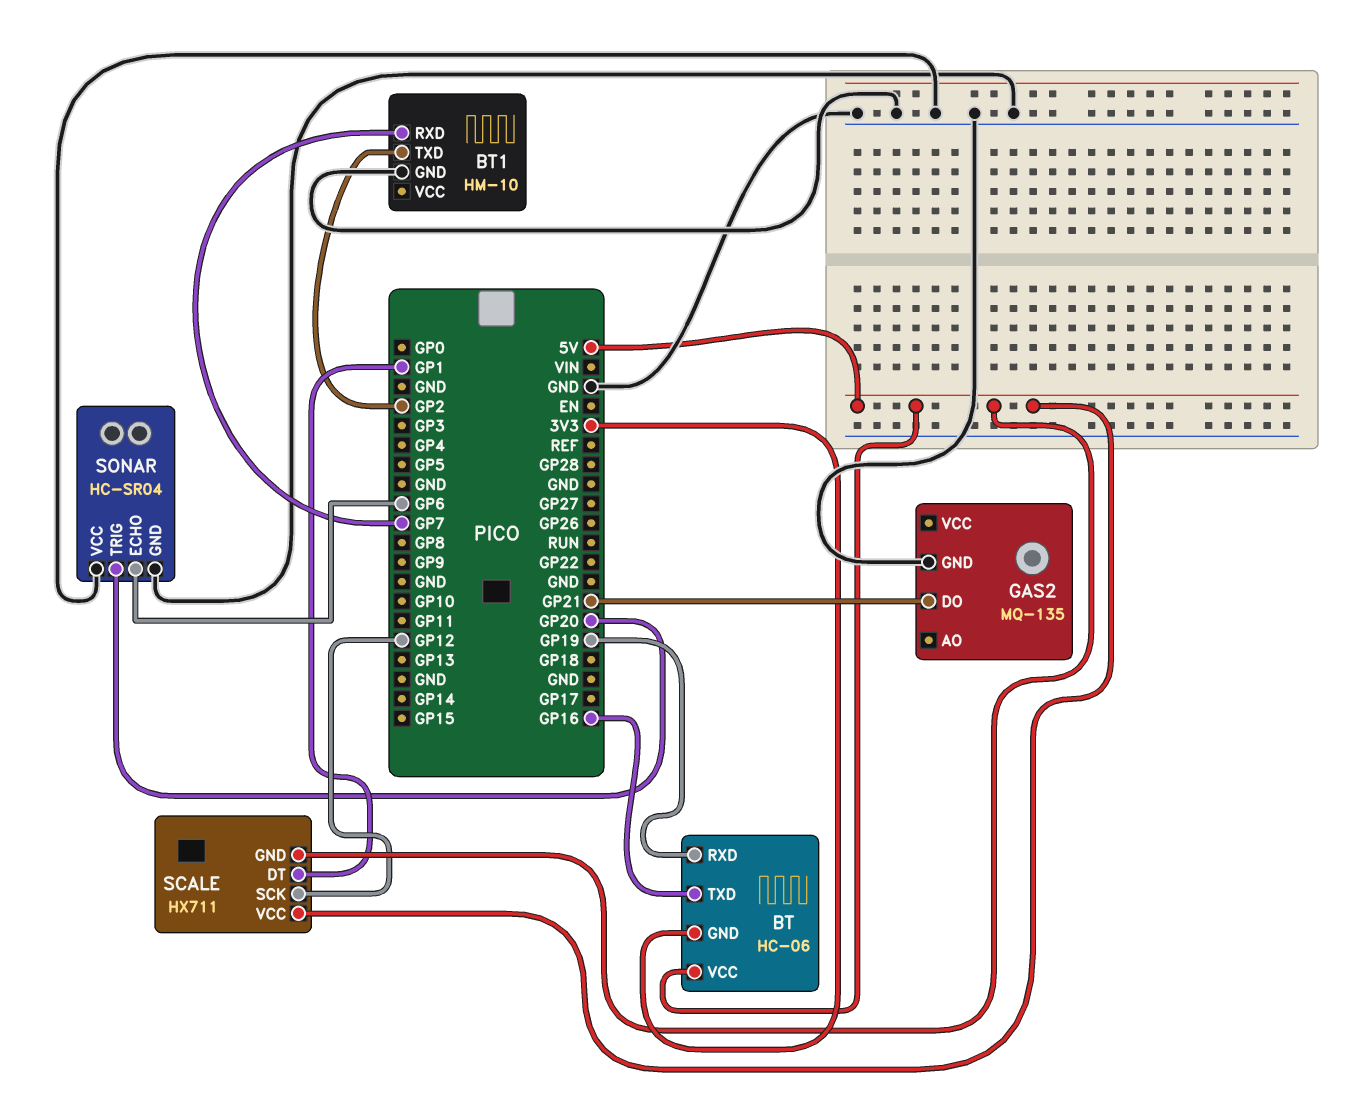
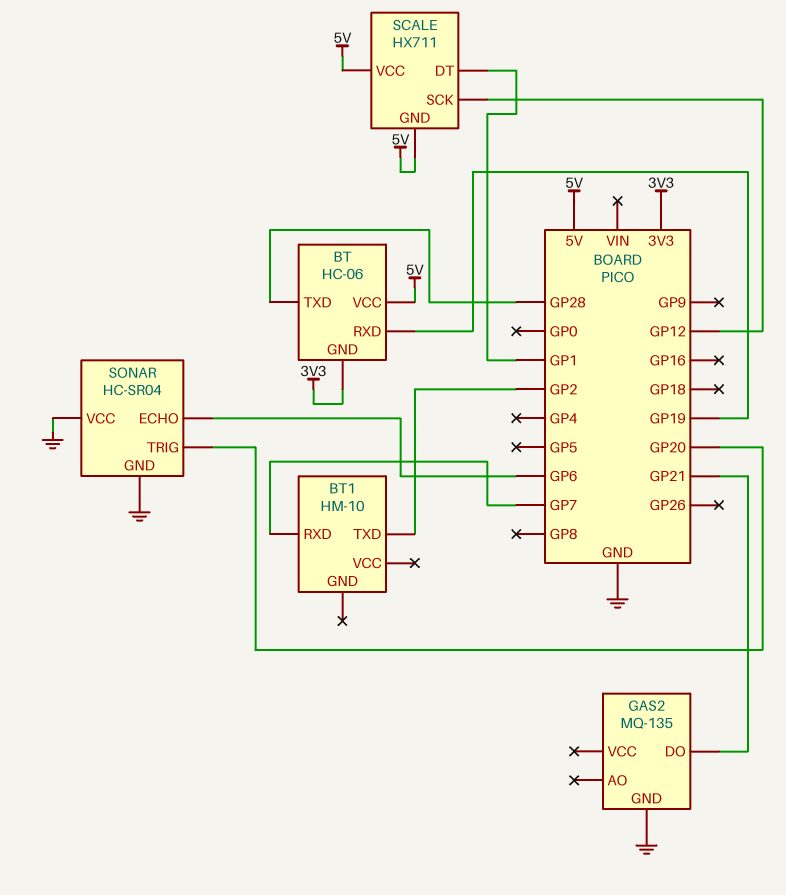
BT pin TXD: GP16 -> GP28
BT1 pin GND: GND -> none

